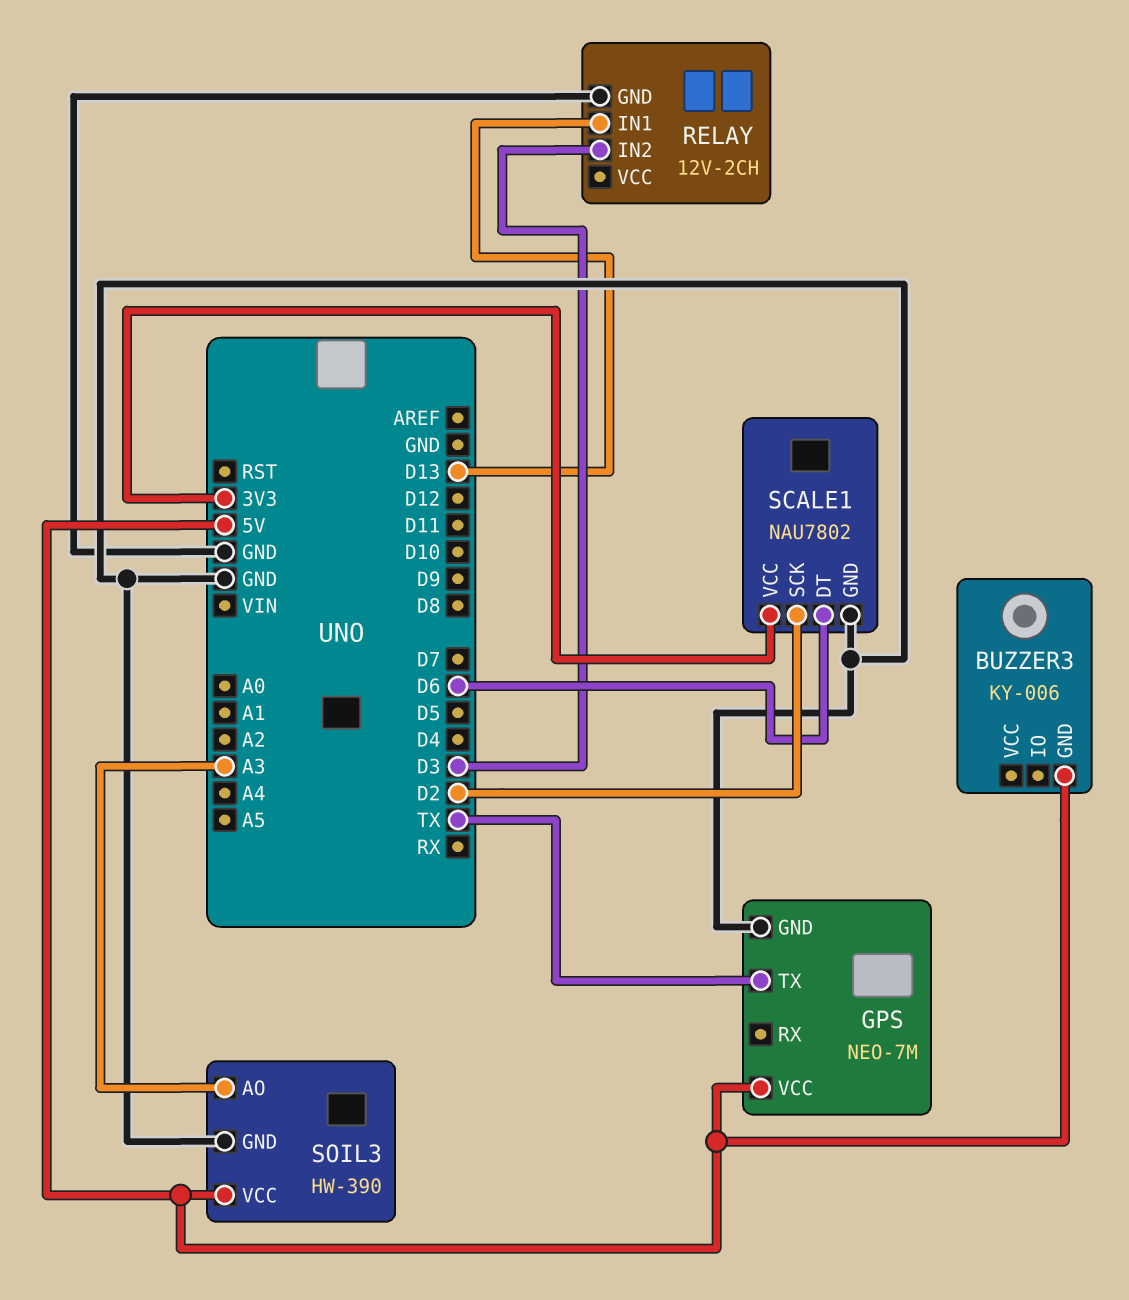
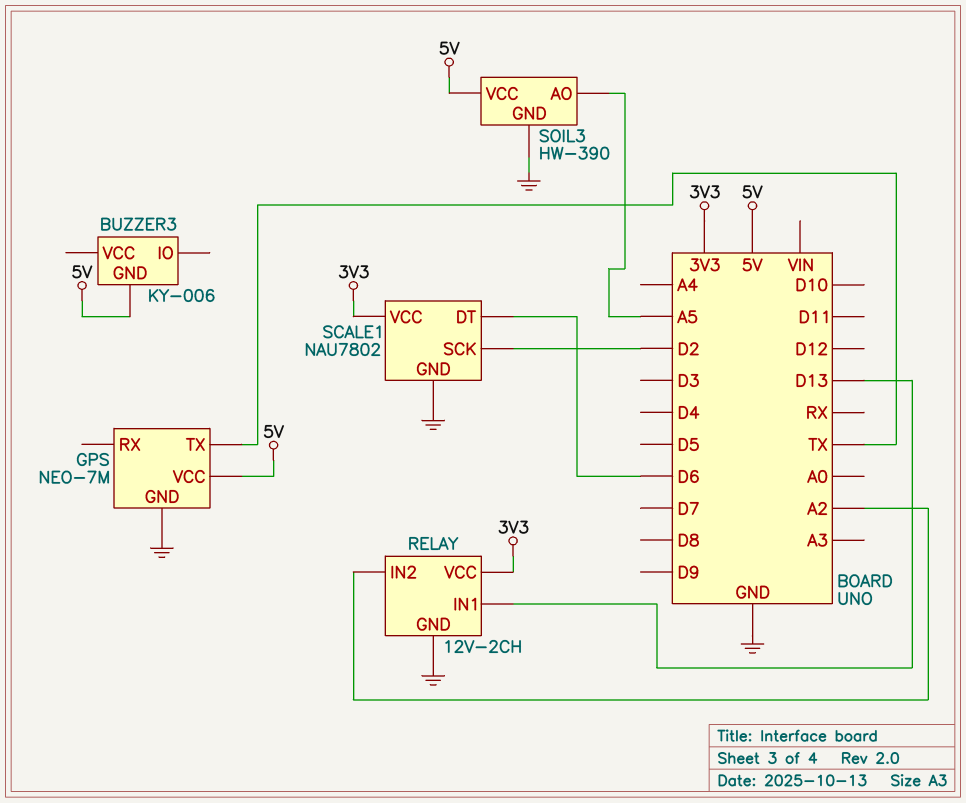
RELAY pin IN2: D3 -> A2
RELAY pin VCC: none -> 3V3
SOIL3 pin AO: A3 -> A5

